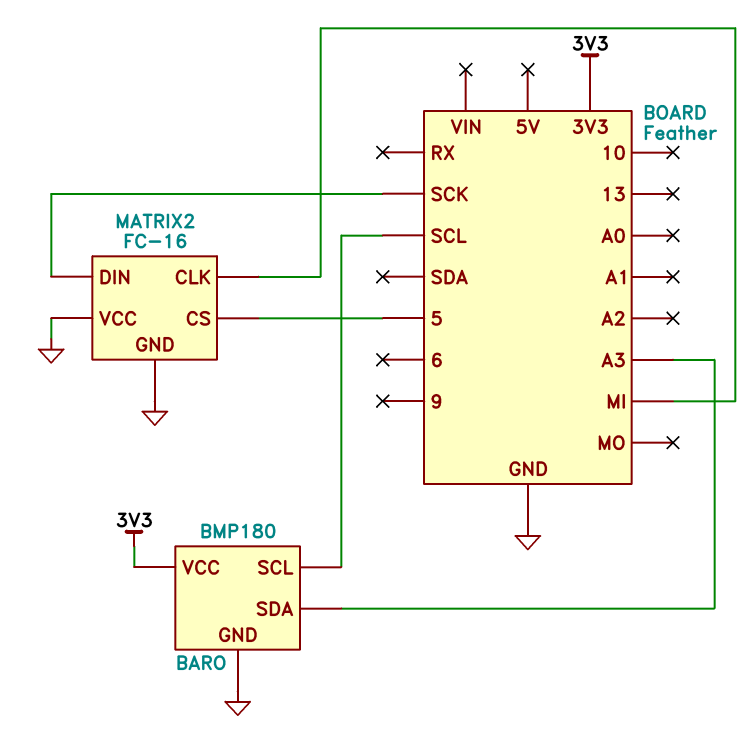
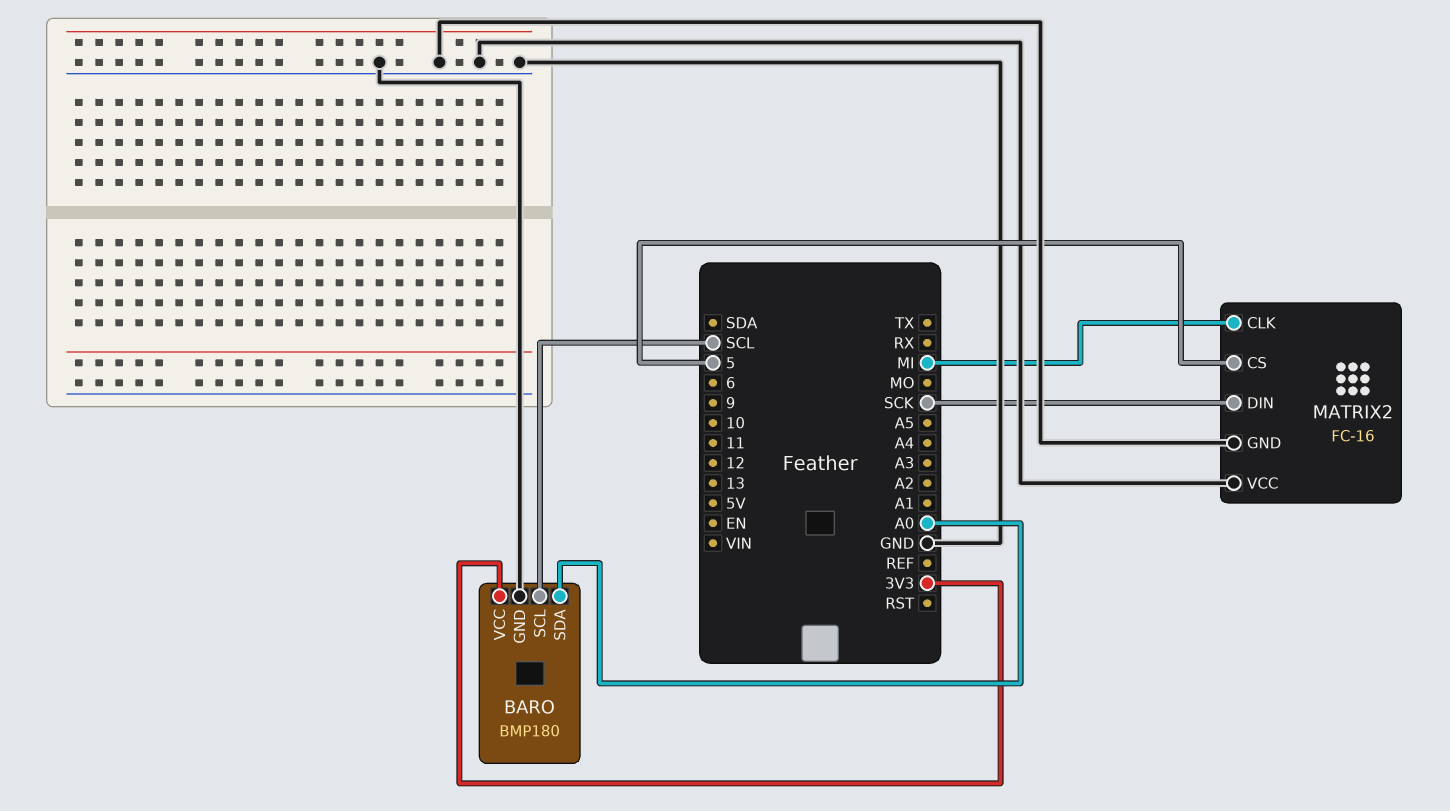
BARO pin SDA: A3 -> A0

